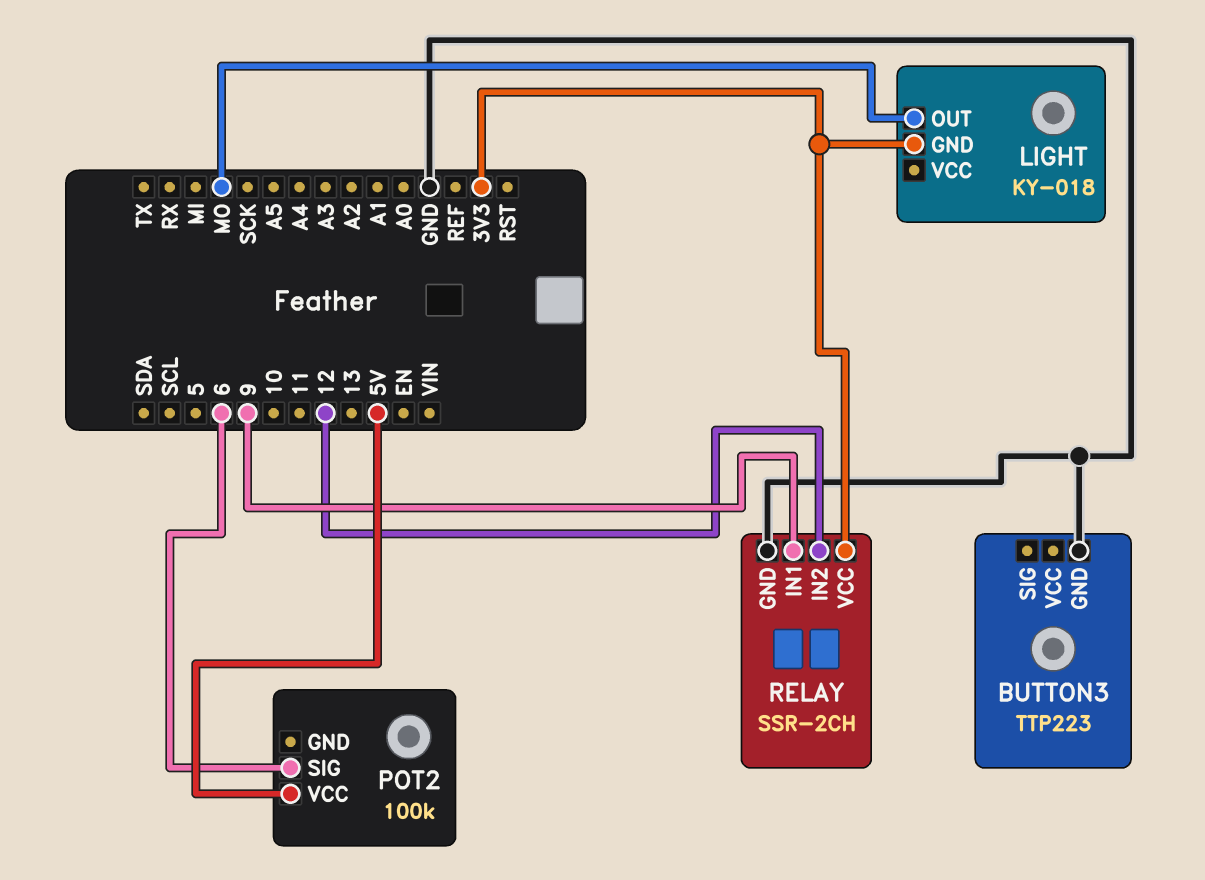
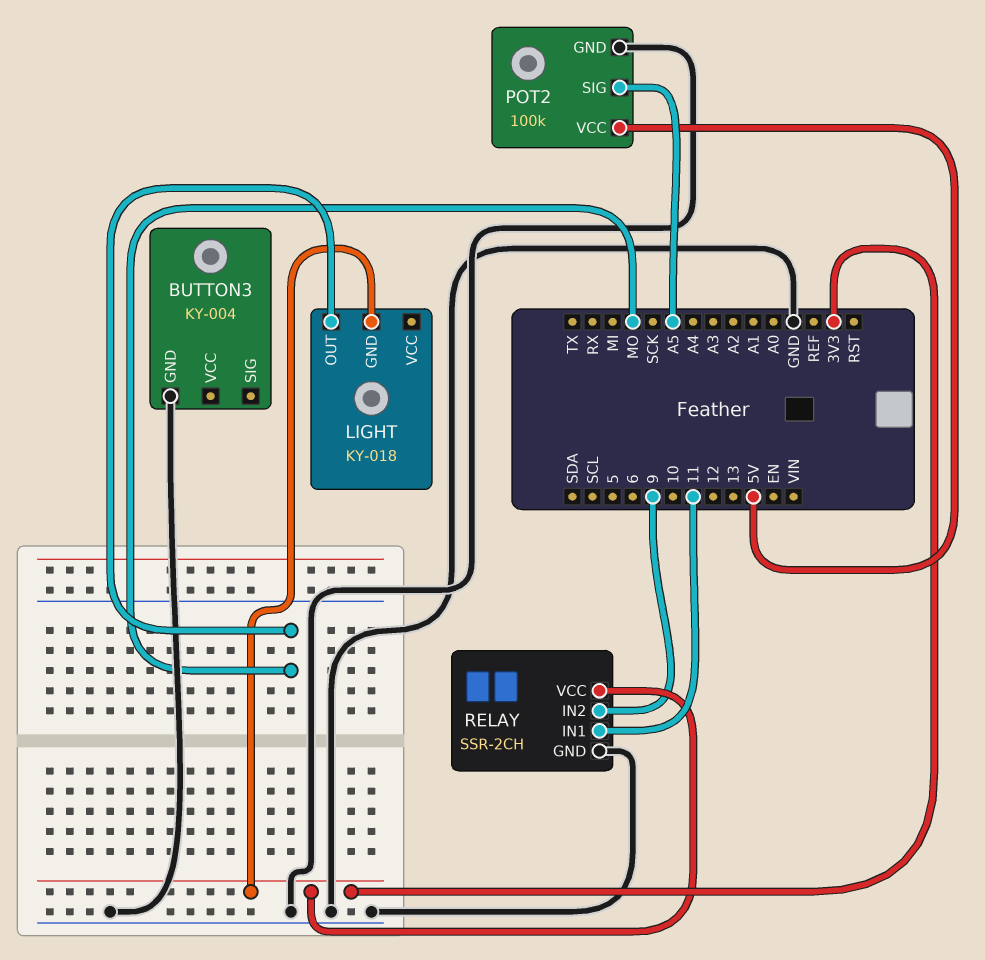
BUTTON3: TTP223 -> KY-004
POT2 pin GND: none -> GND
POT2 pin SIG: 6 -> A5
RELAY pin IN1: 9 -> 11
RELAY pin IN2: 12 -> 9

